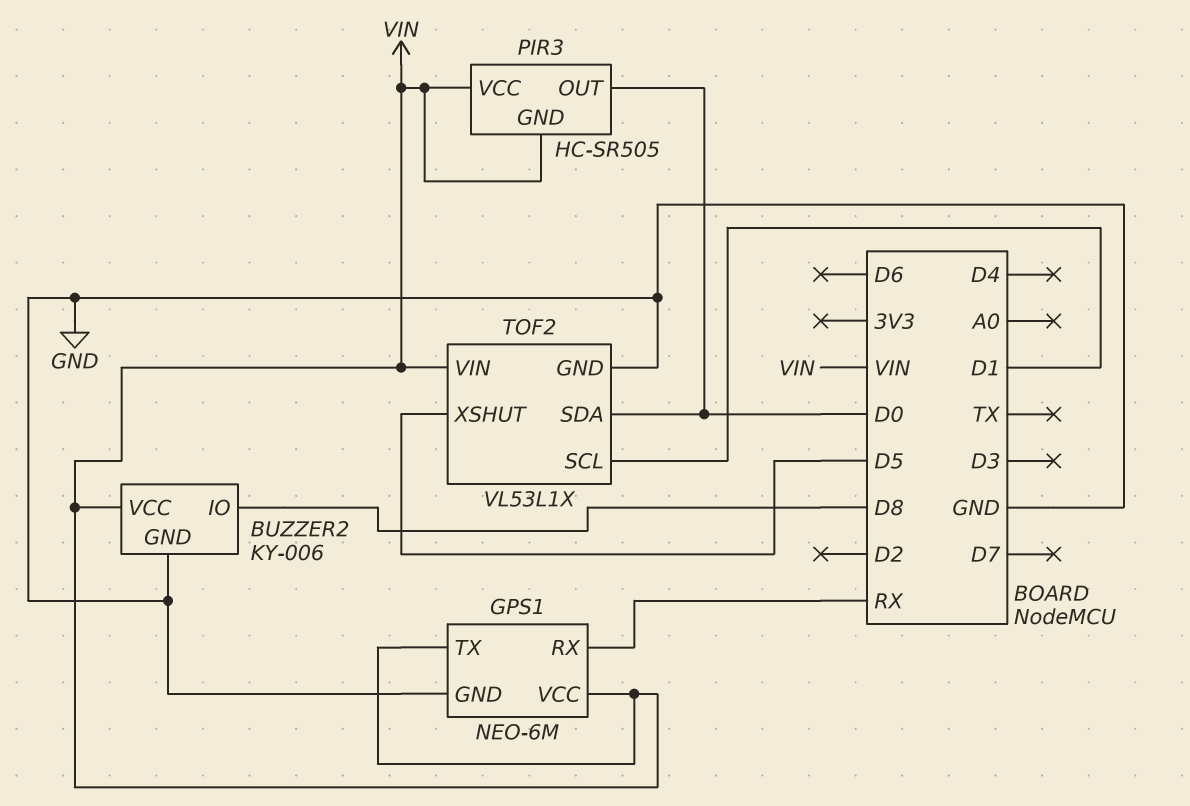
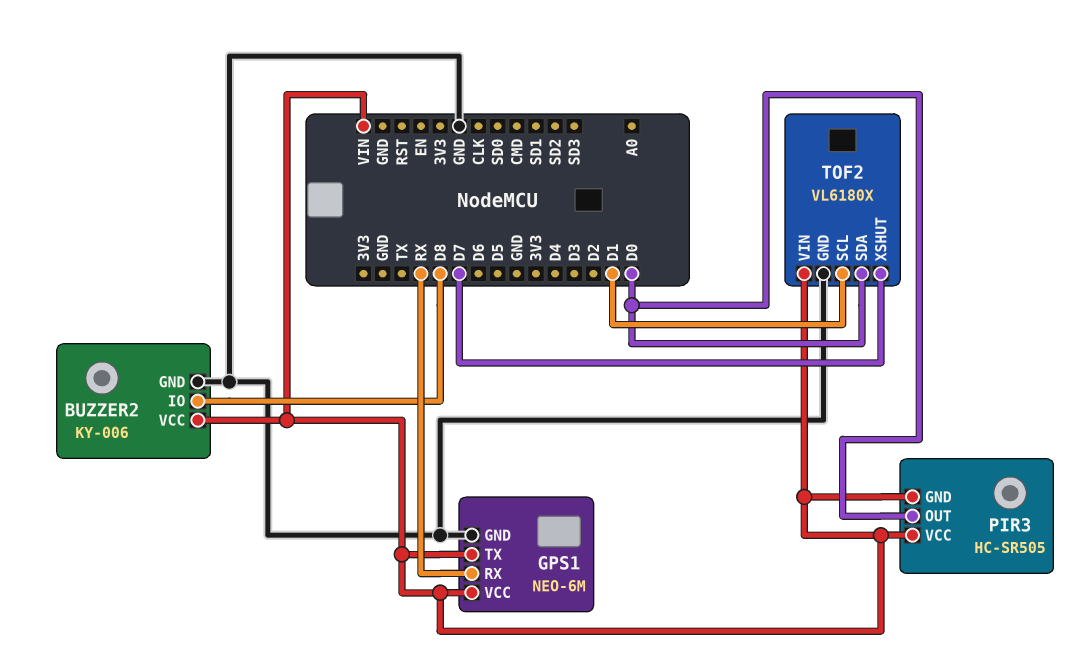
TOF2: VL53L1X -> VL6180X
TOF2 pin XSHUT: D5 -> D7

